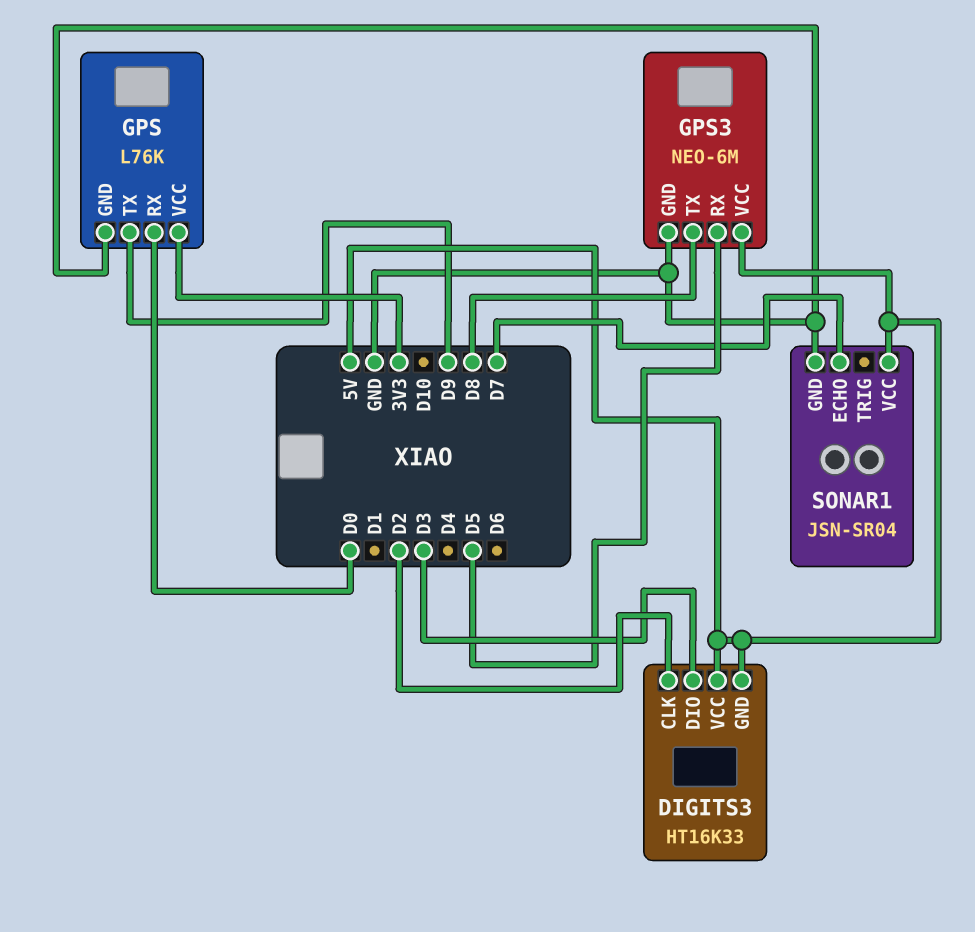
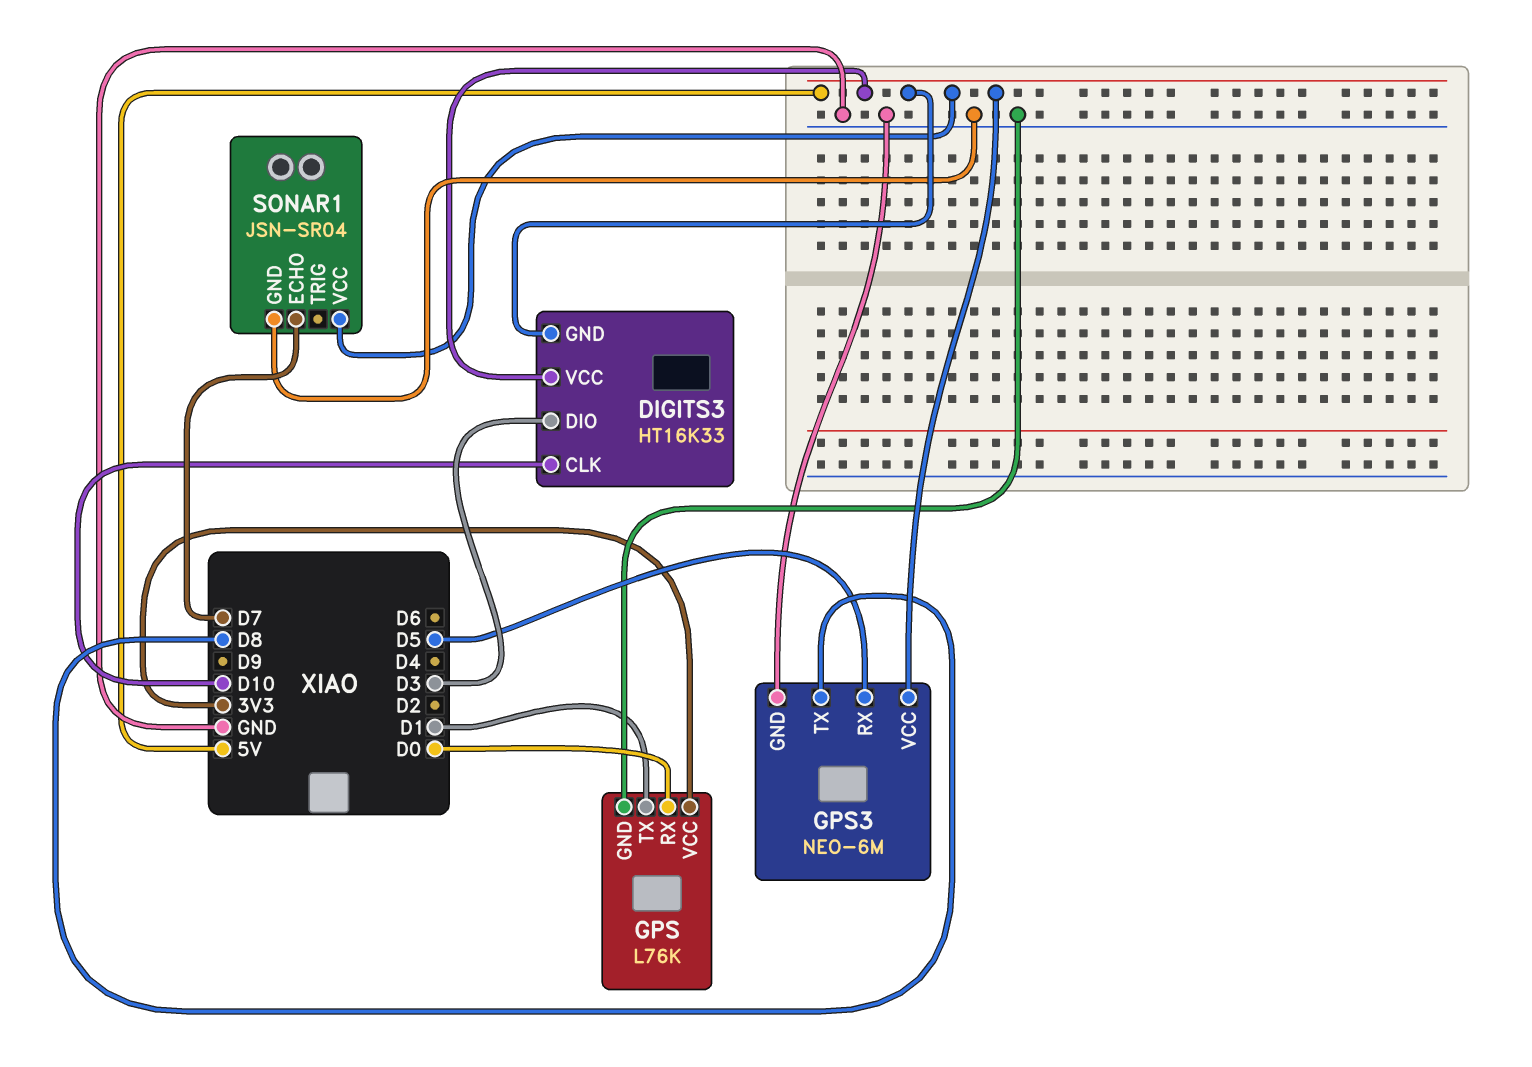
DIGITS3 pin CLK: D2 -> D10
GPS pin TX: D9 -> D1

